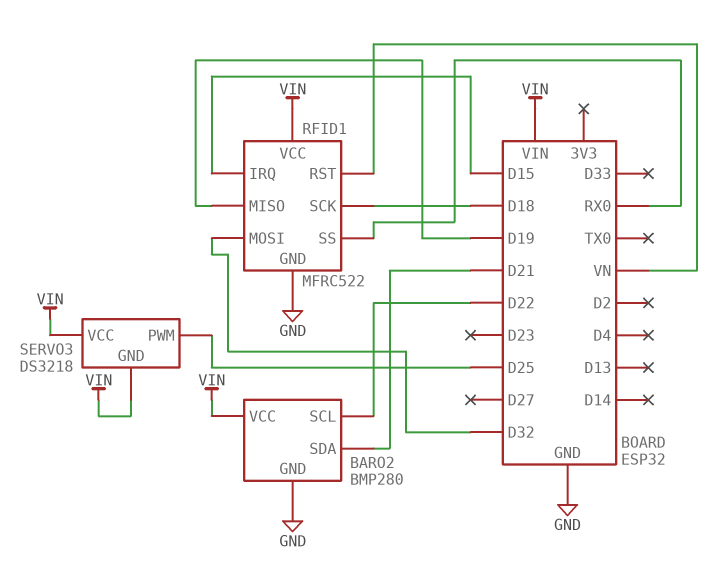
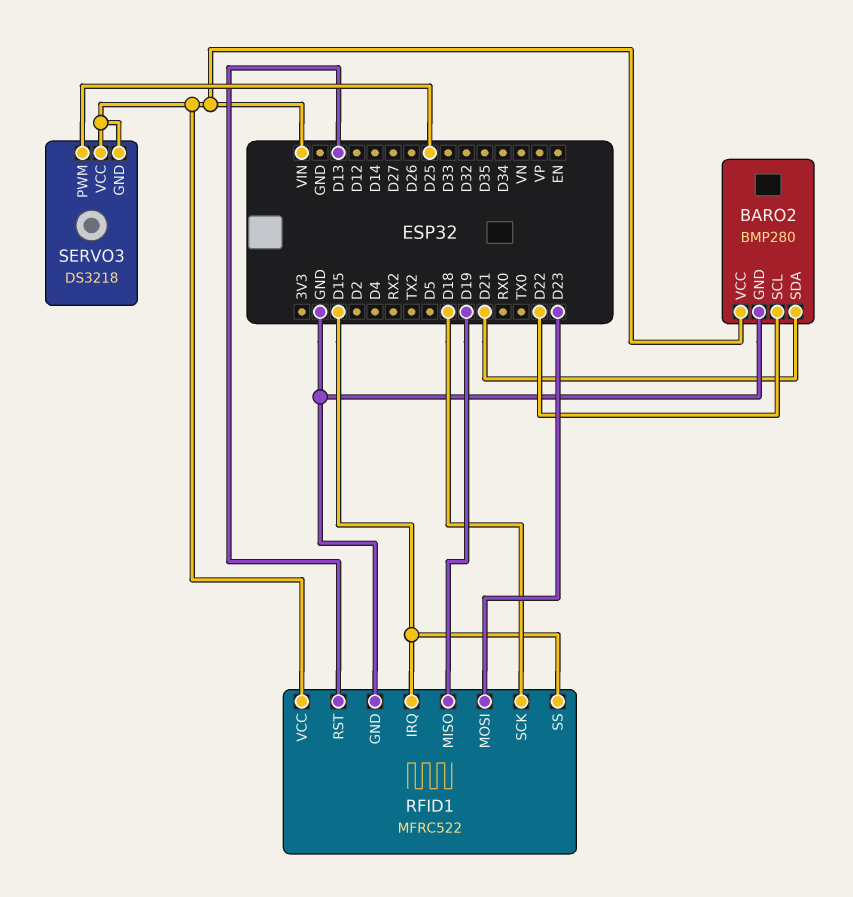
RFID1 pin MOSI: D32 -> D23
RFID1 pin RST: VN -> D13
RFID1 pin SS: RX0 -> D15

